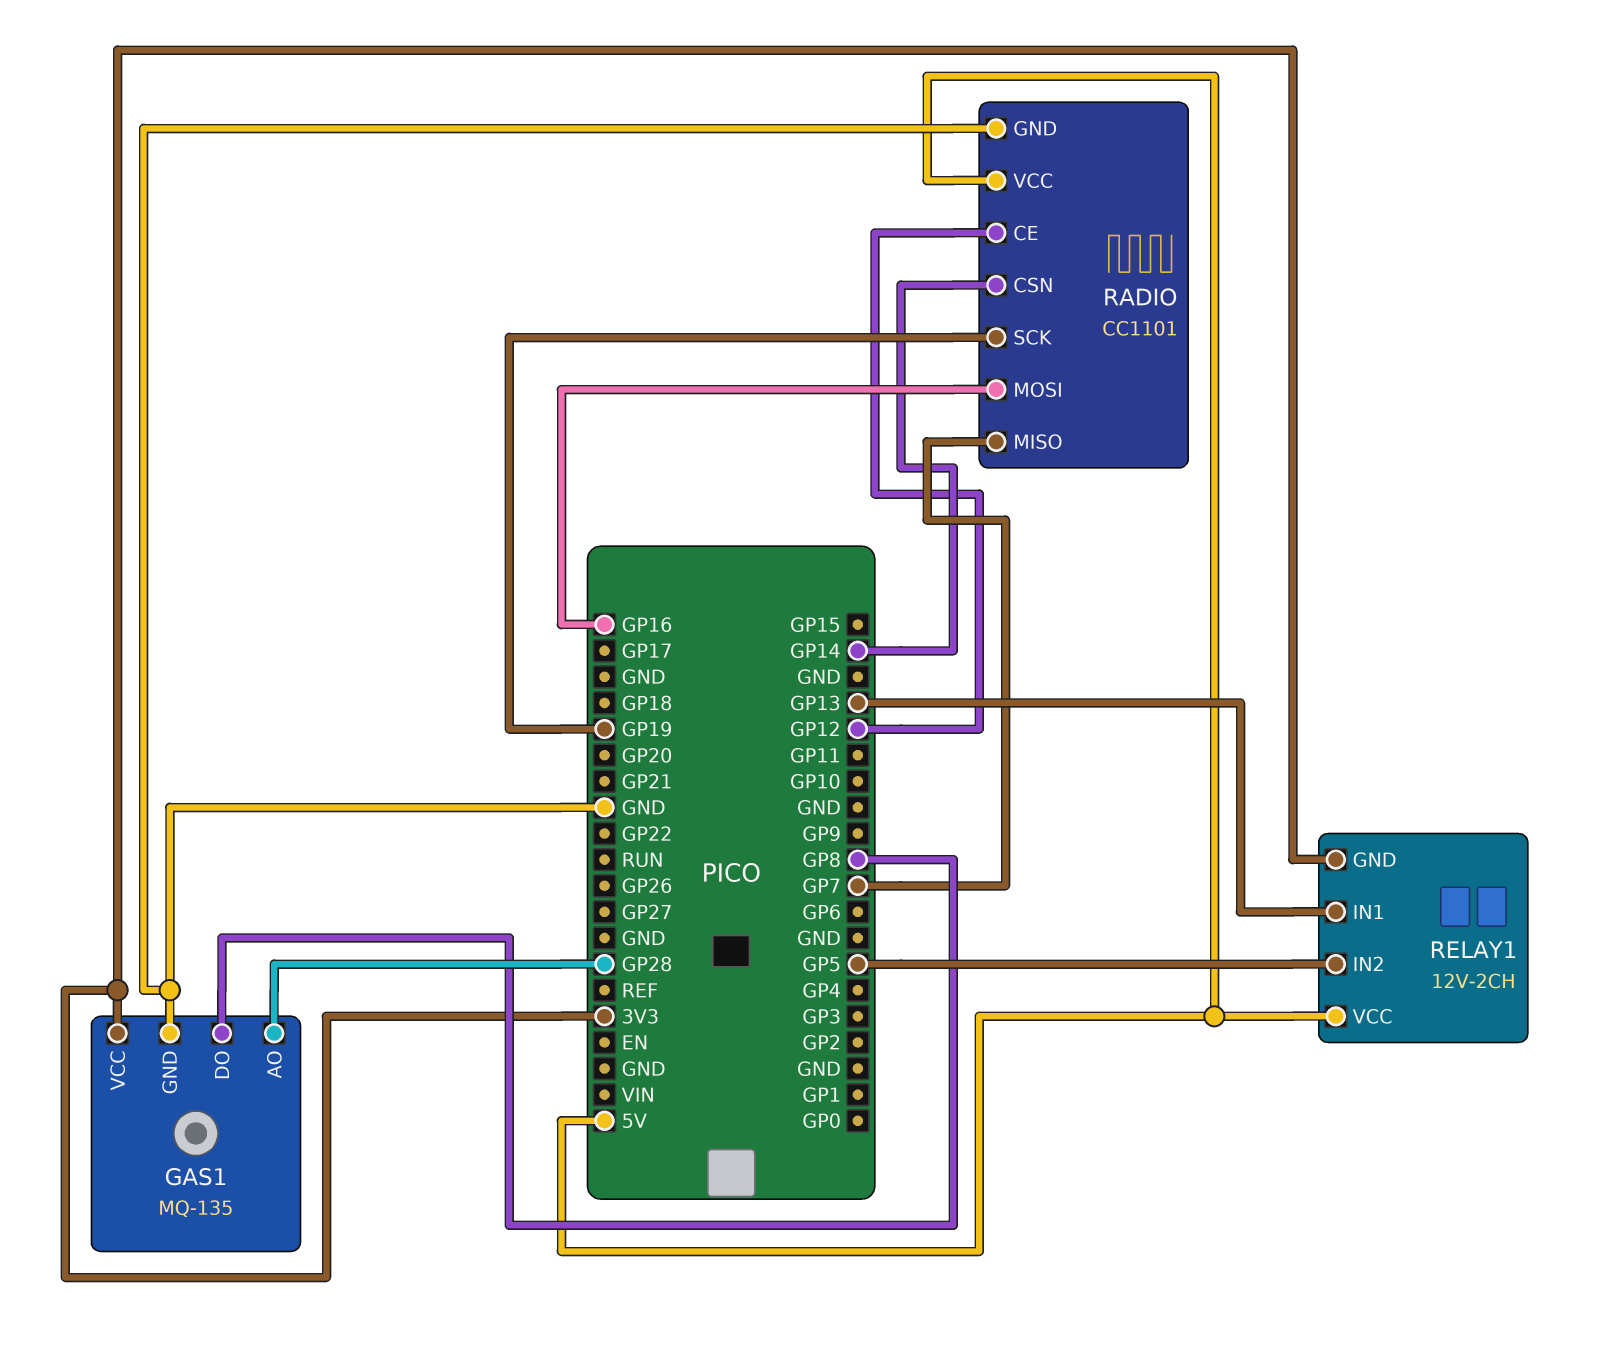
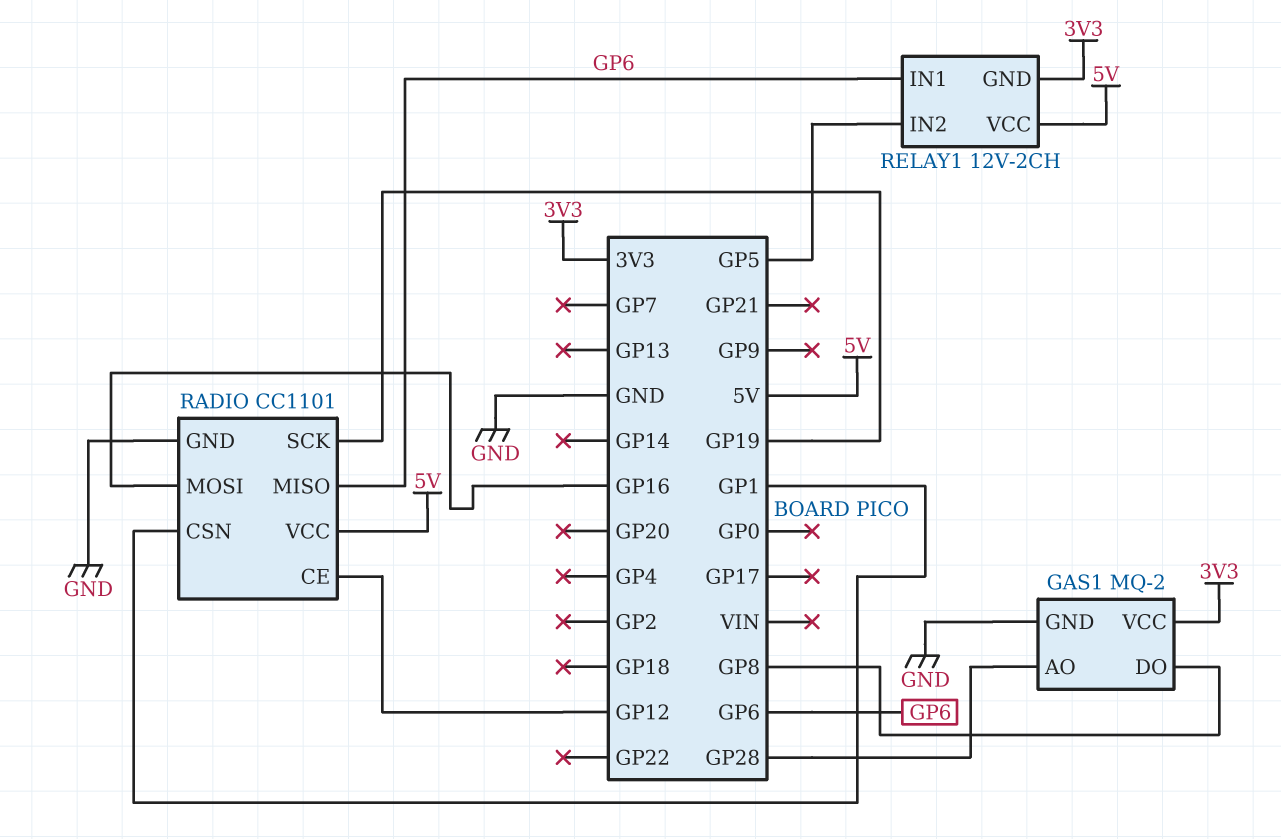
GAS1: MQ-135 -> MQ-2
RADIO pin CSN: GP14 -> GP1
RADIO pin MISO: GP7 -> GP6
RELAY1 pin IN1: GP13 -> GP6

